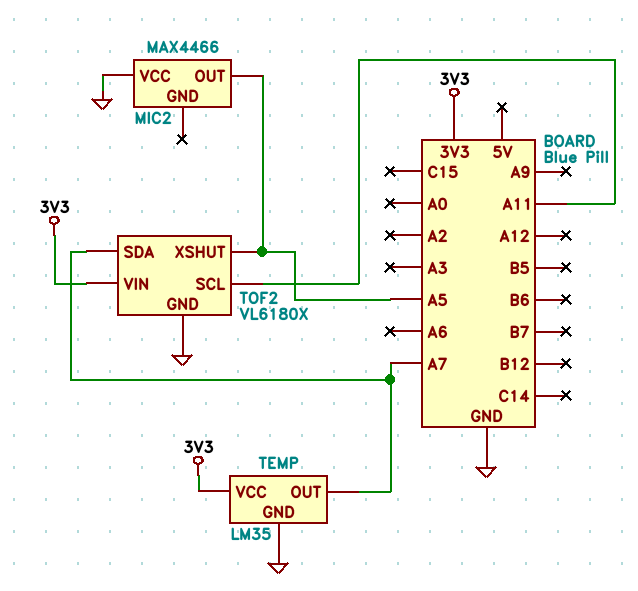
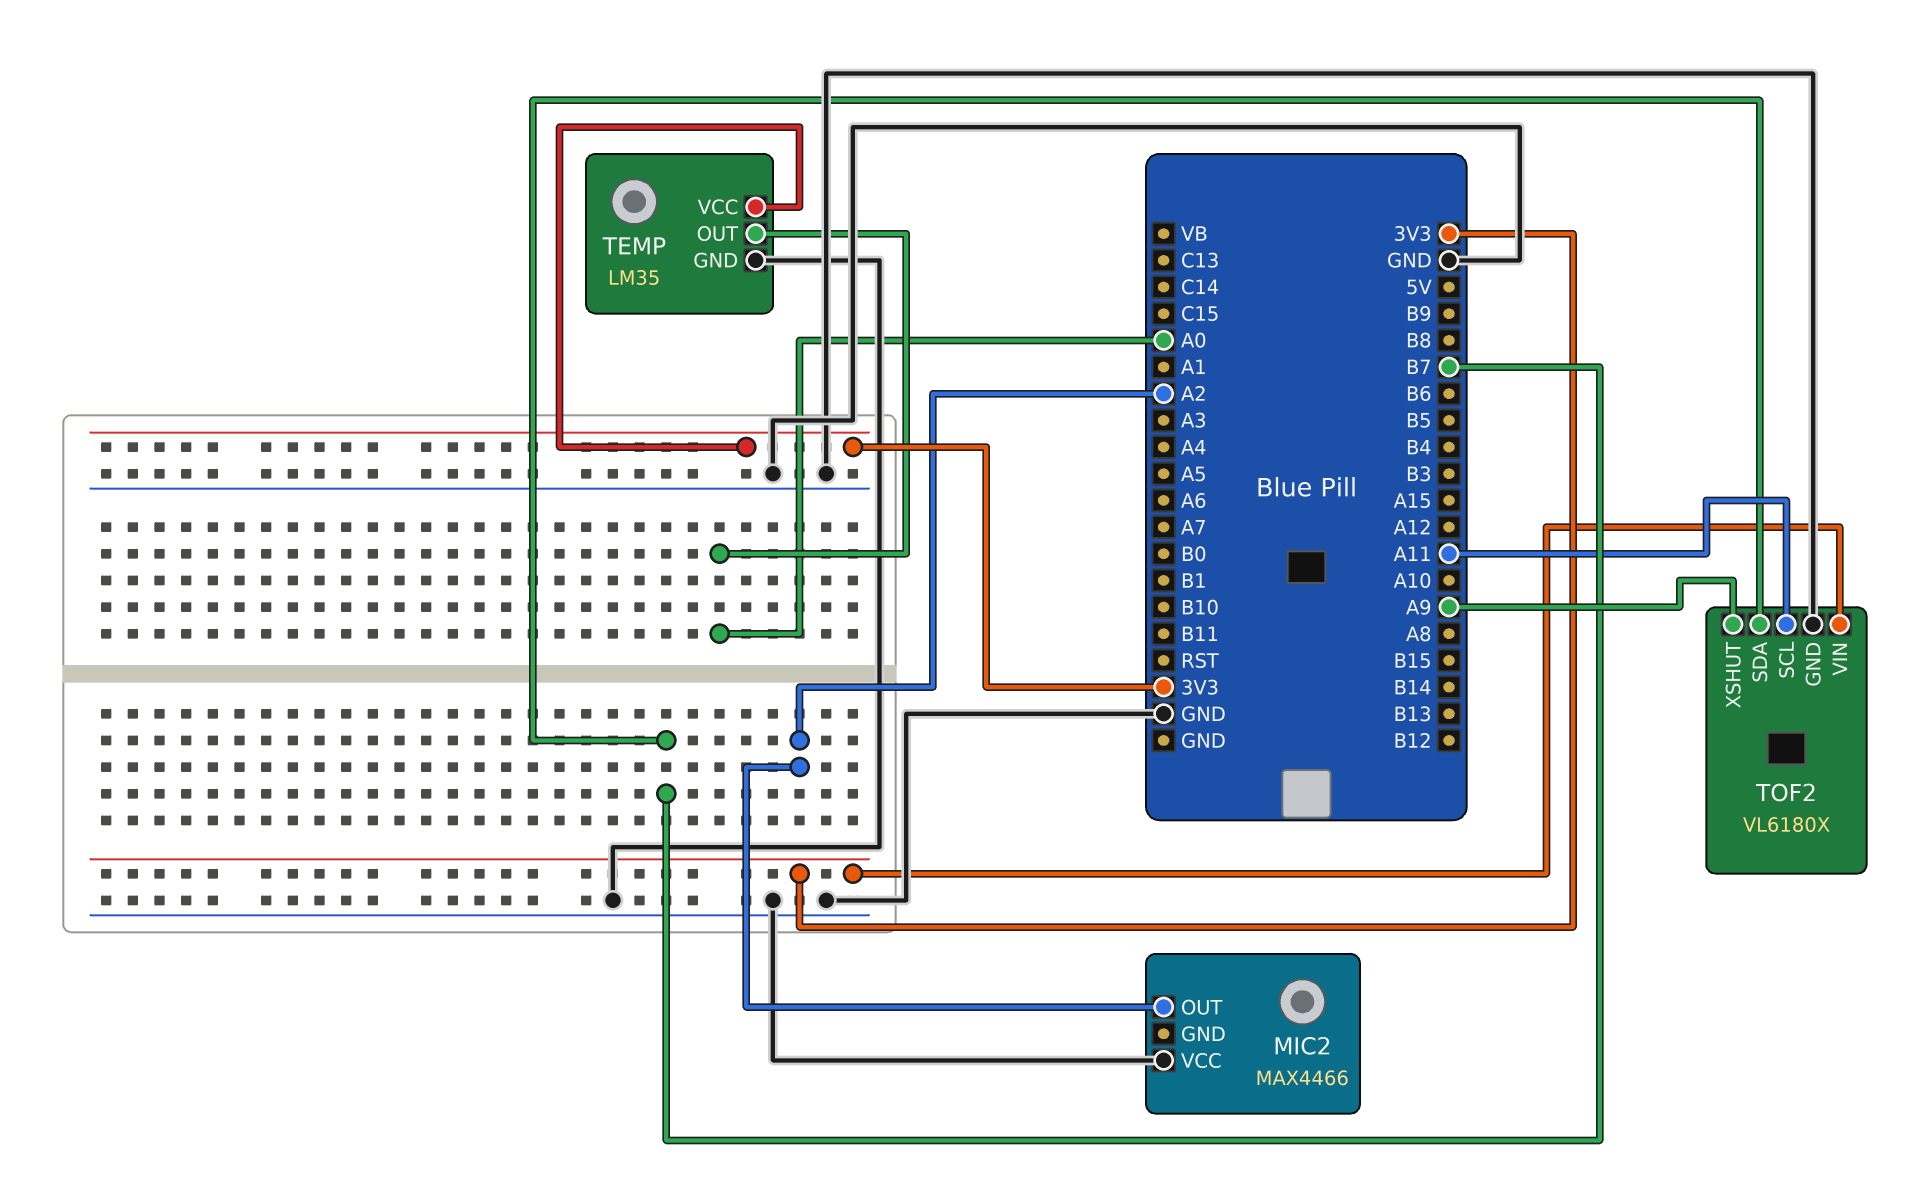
MIC2 pin OUT: A5 -> A2
TEMP pin OUT: A7 -> A0
TOF2 pin SDA: A7 -> B7
TOF2 pin XSHUT: A5 -> A9

